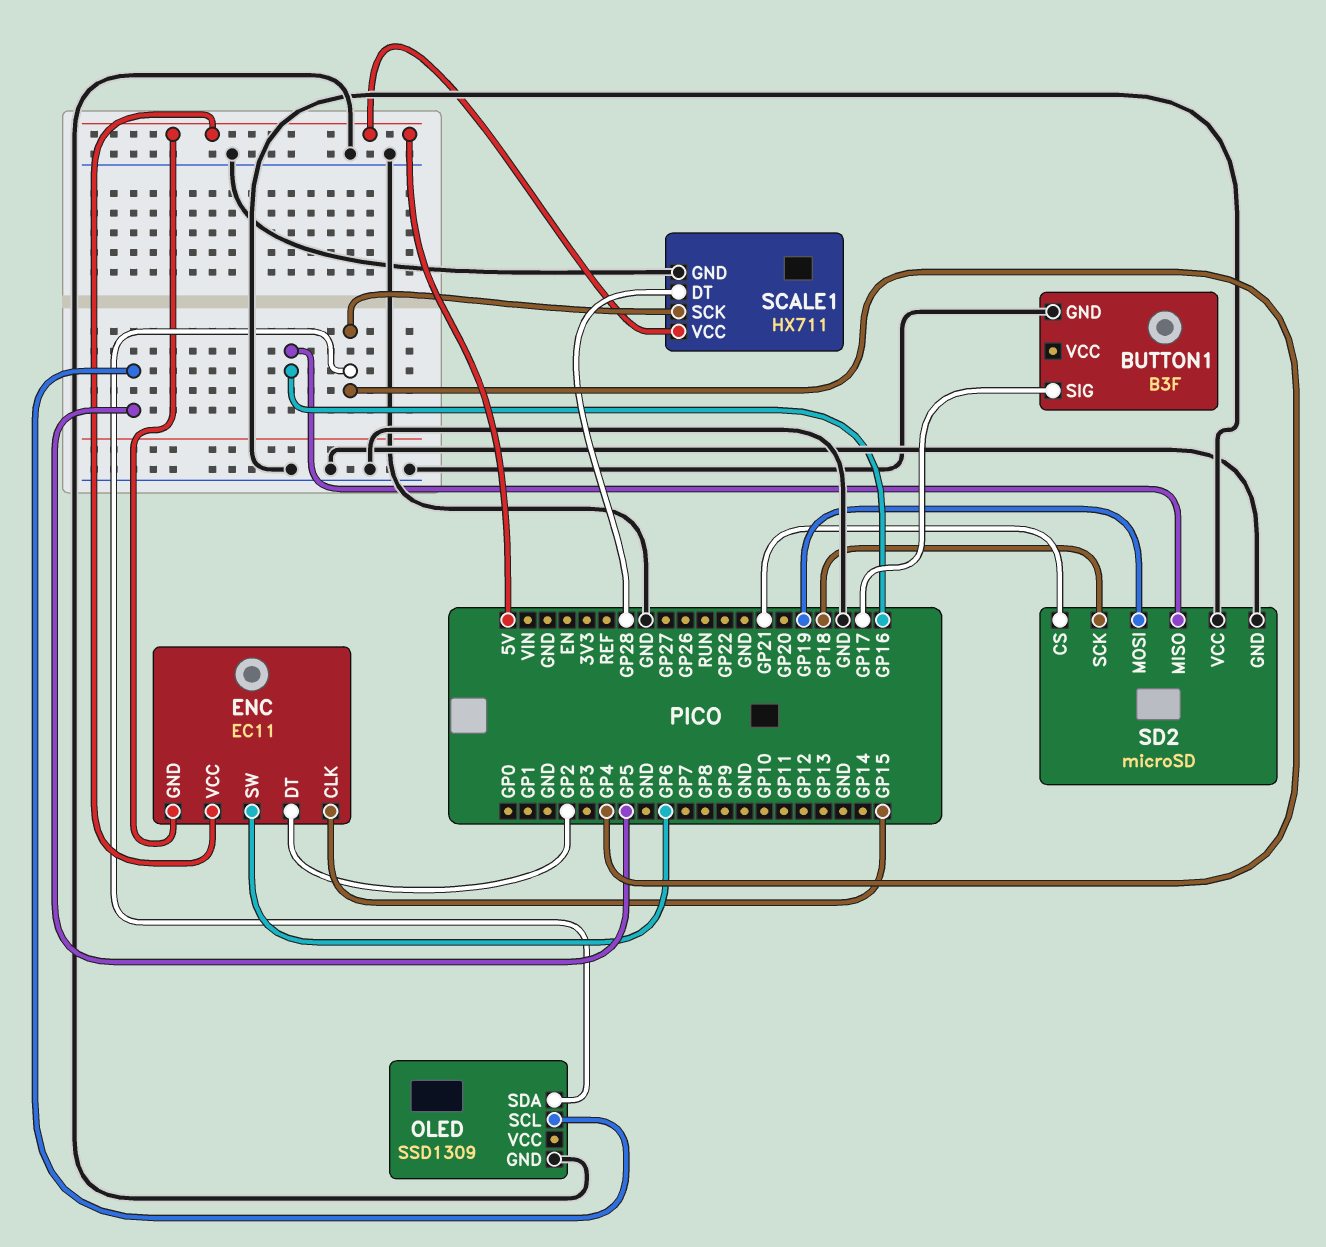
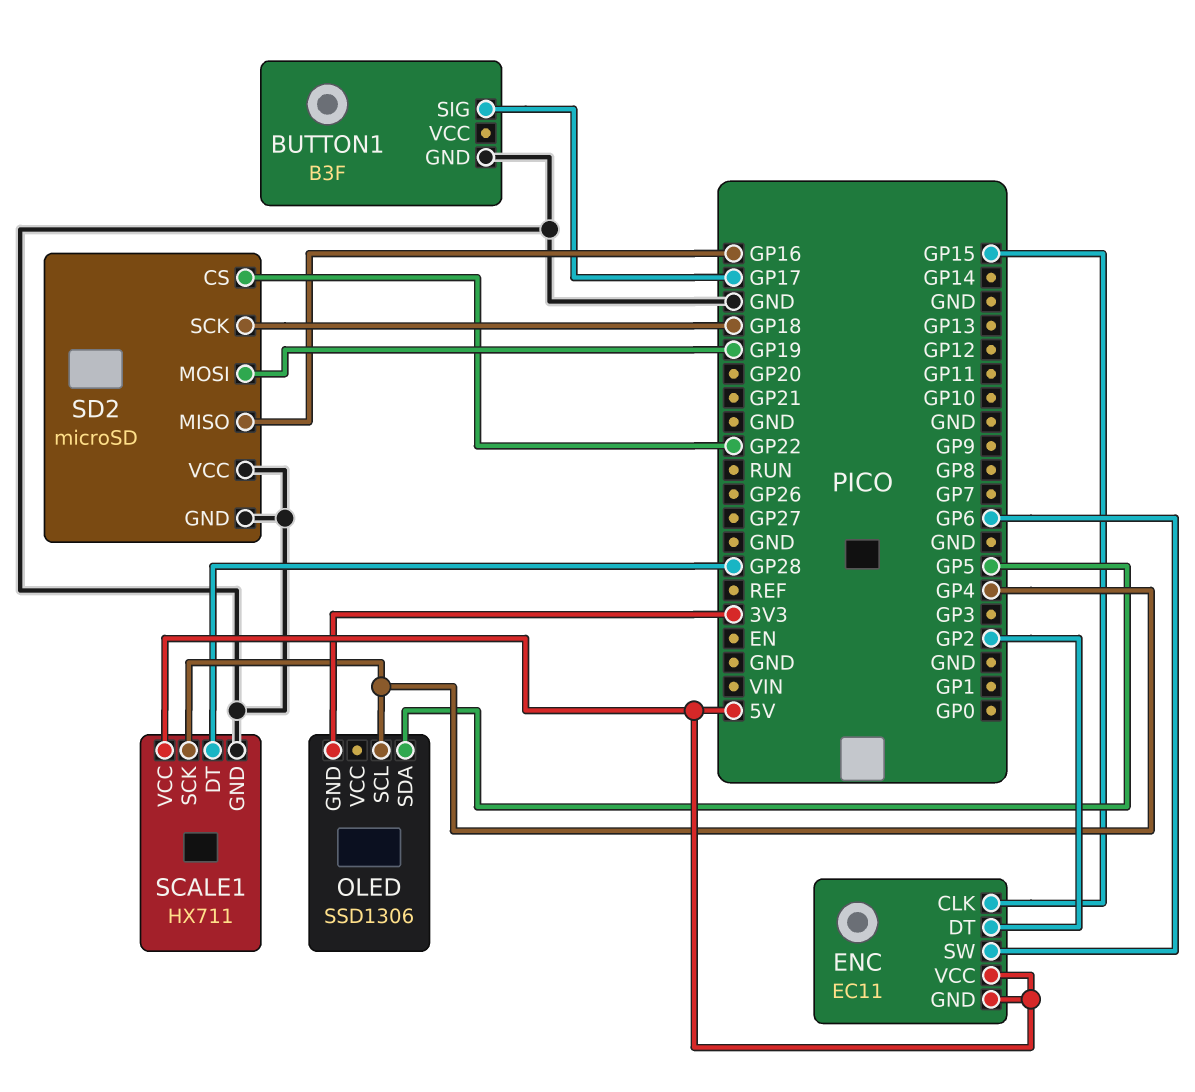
OLED: SSD1309 -> SSD1306
OLED pin GND: GND -> 3V3
OLED pin SCL: GP5 -> GP4
OLED pin SDA: GP4 -> GP5
SD2 pin CS: GP21 -> GP22

